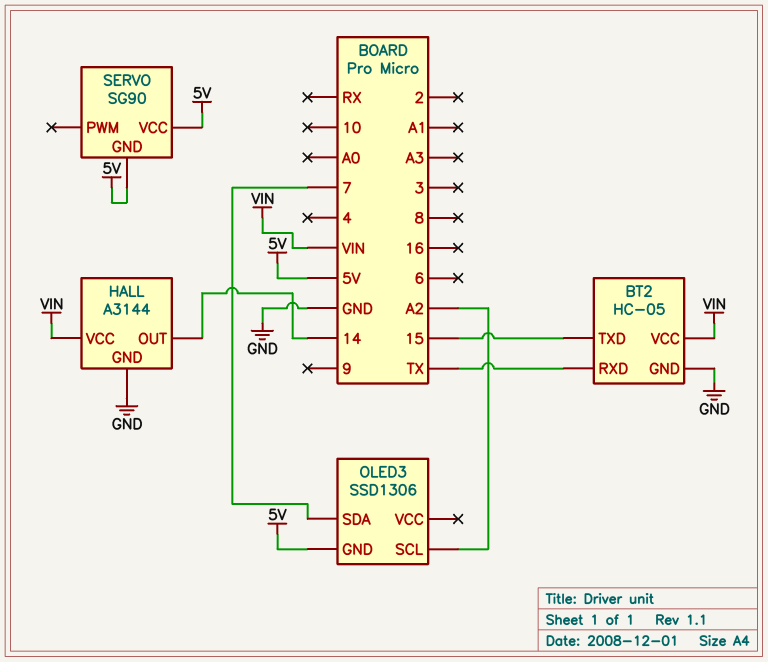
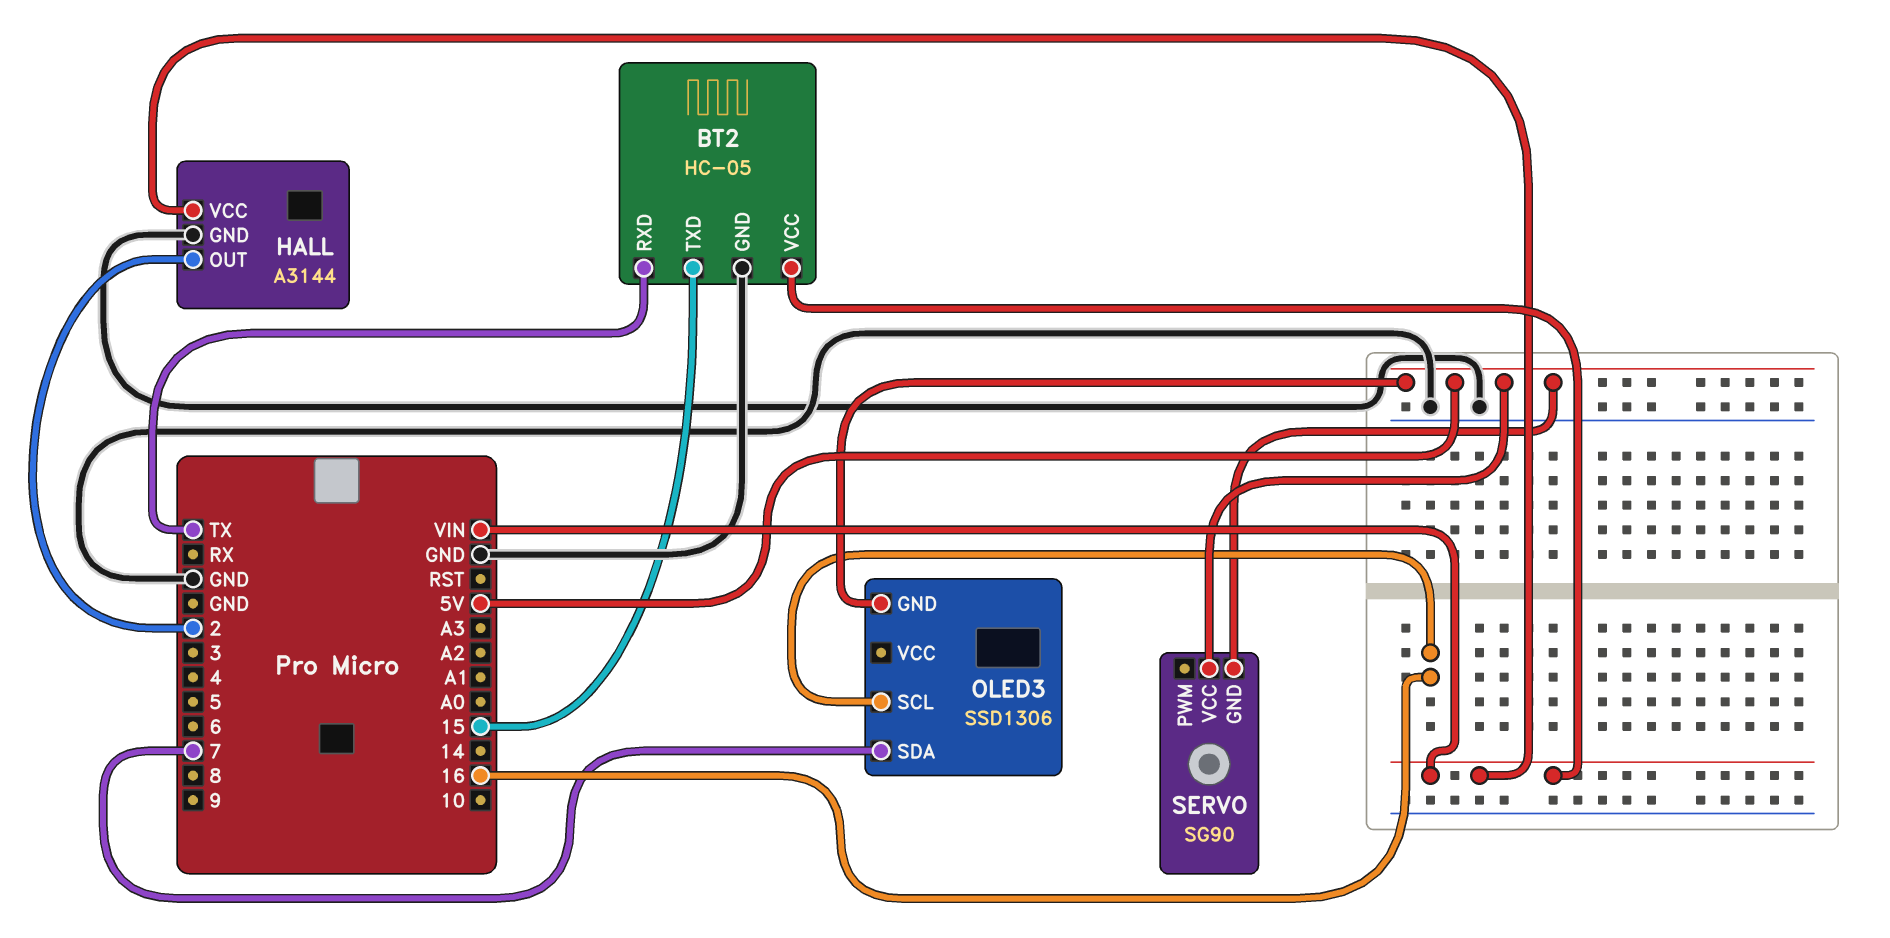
HALL pin OUT: 14 -> 2
OLED3 pin SCL: A2 -> 16

